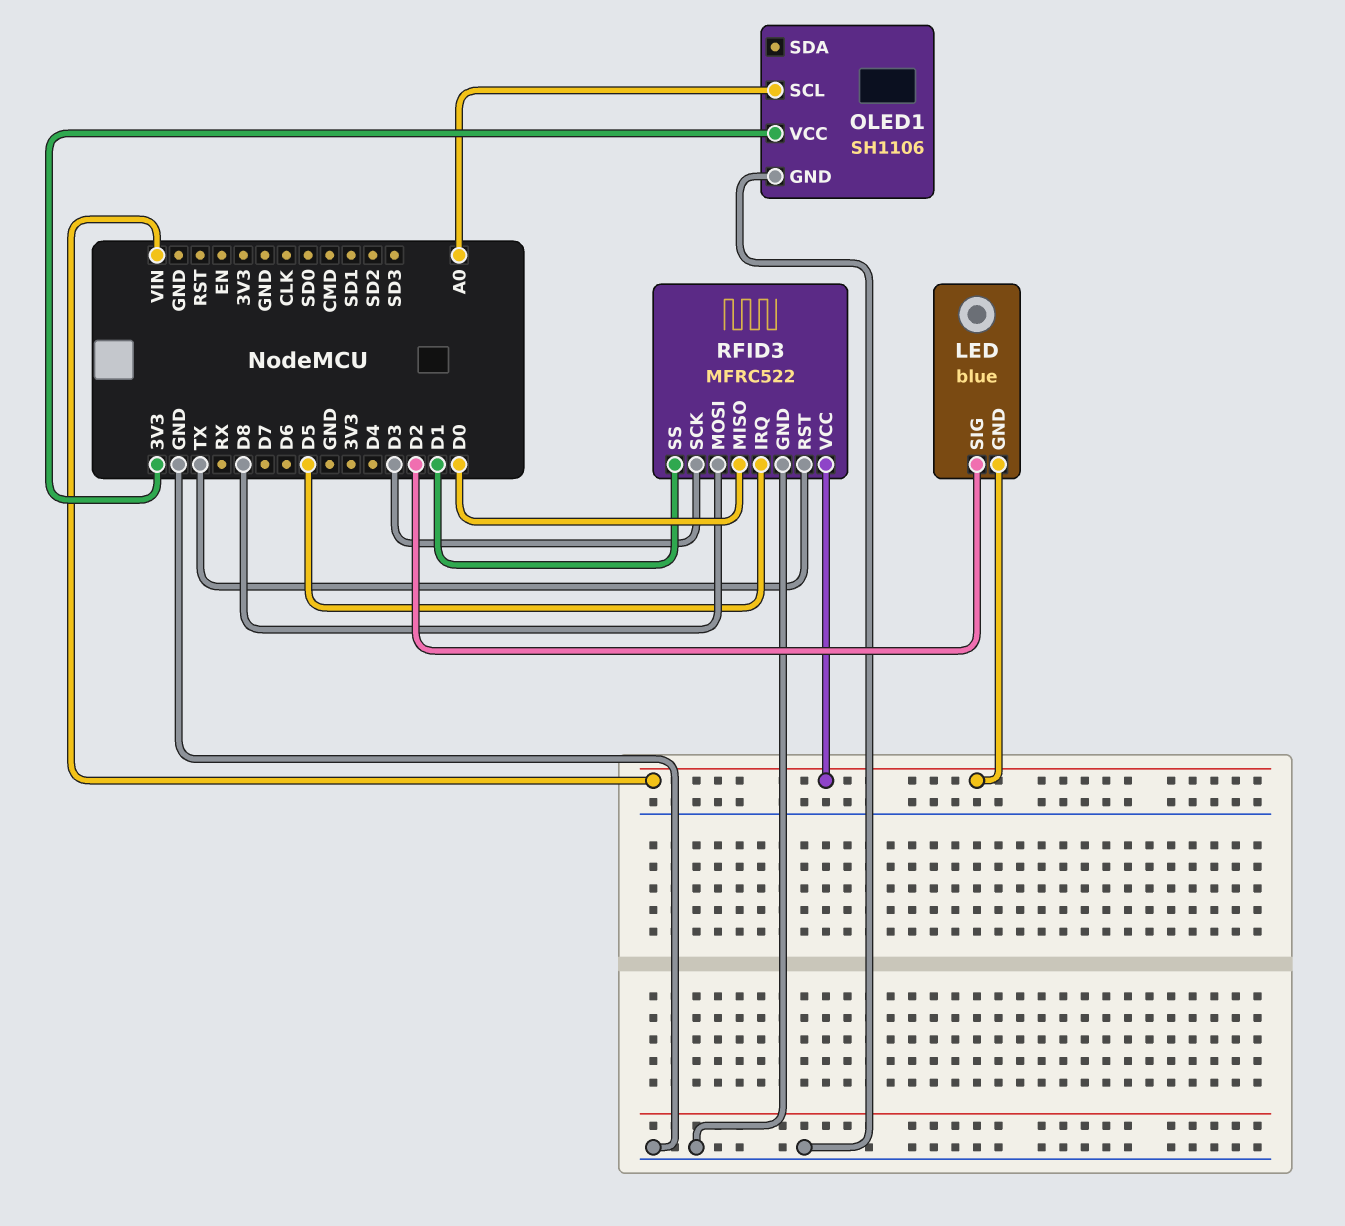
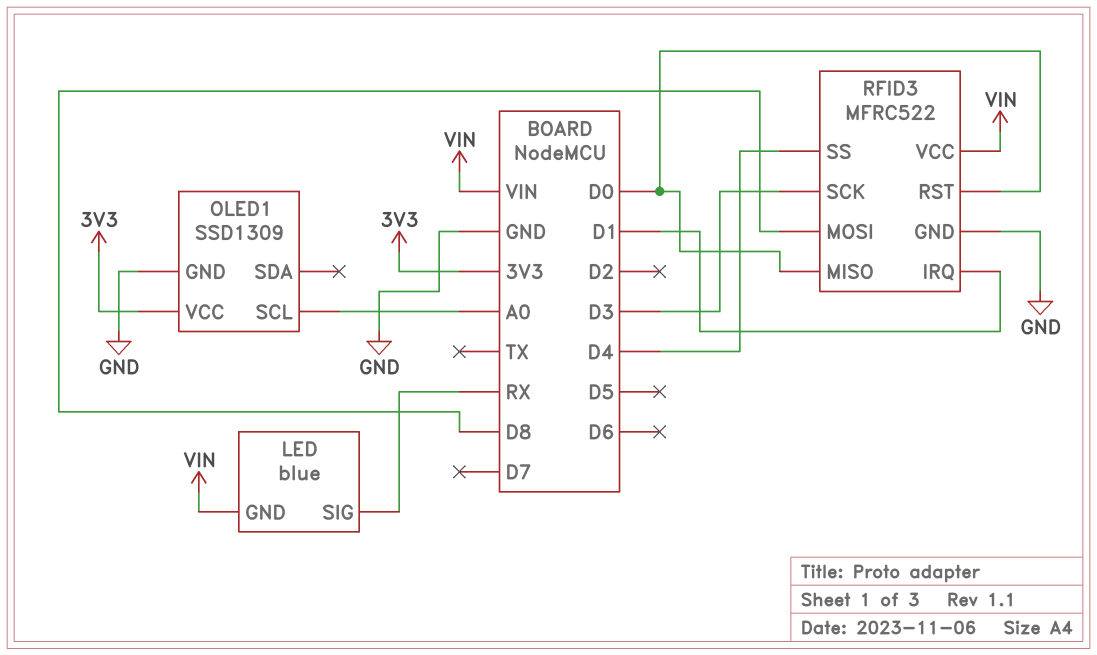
LED pin SIG: D2 -> RX
OLED1: SH1106 -> SSD1309
RFID3 pin IRQ: D5 -> D1
RFID3 pin RST: TX -> D0
RFID3 pin SS: D1 -> D4

